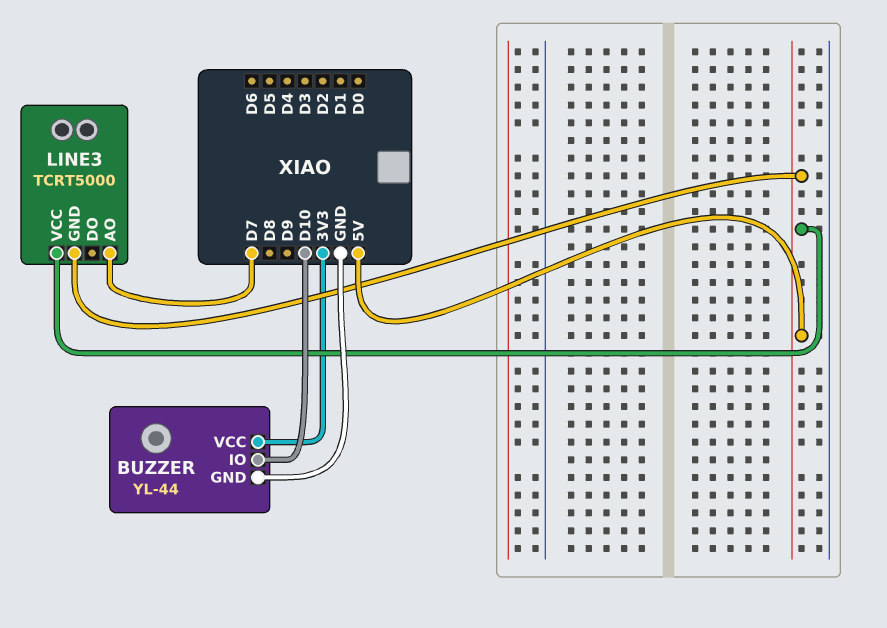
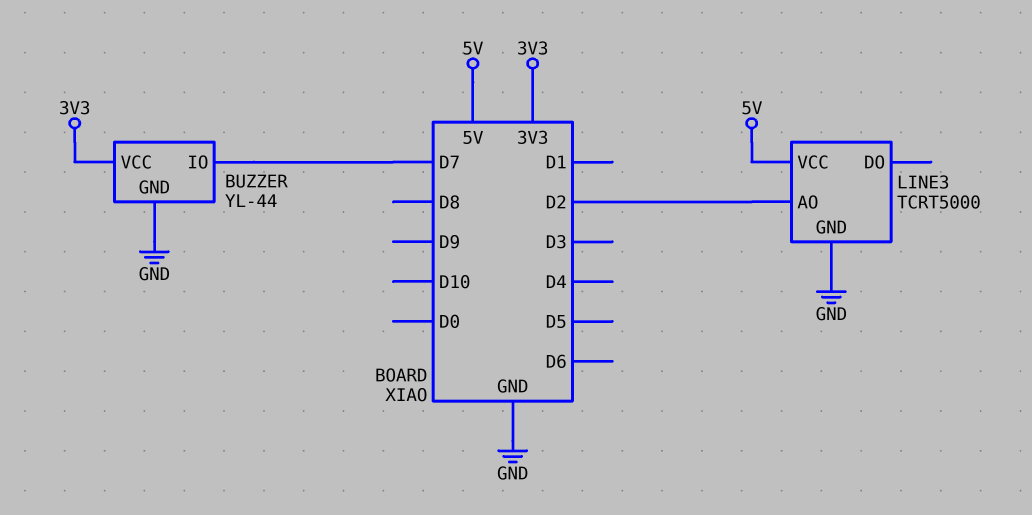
BUZZER pin IO: D10 -> D7
LINE3 pin AO: D7 -> D2
LINE3 pin GND: 5V -> GND

